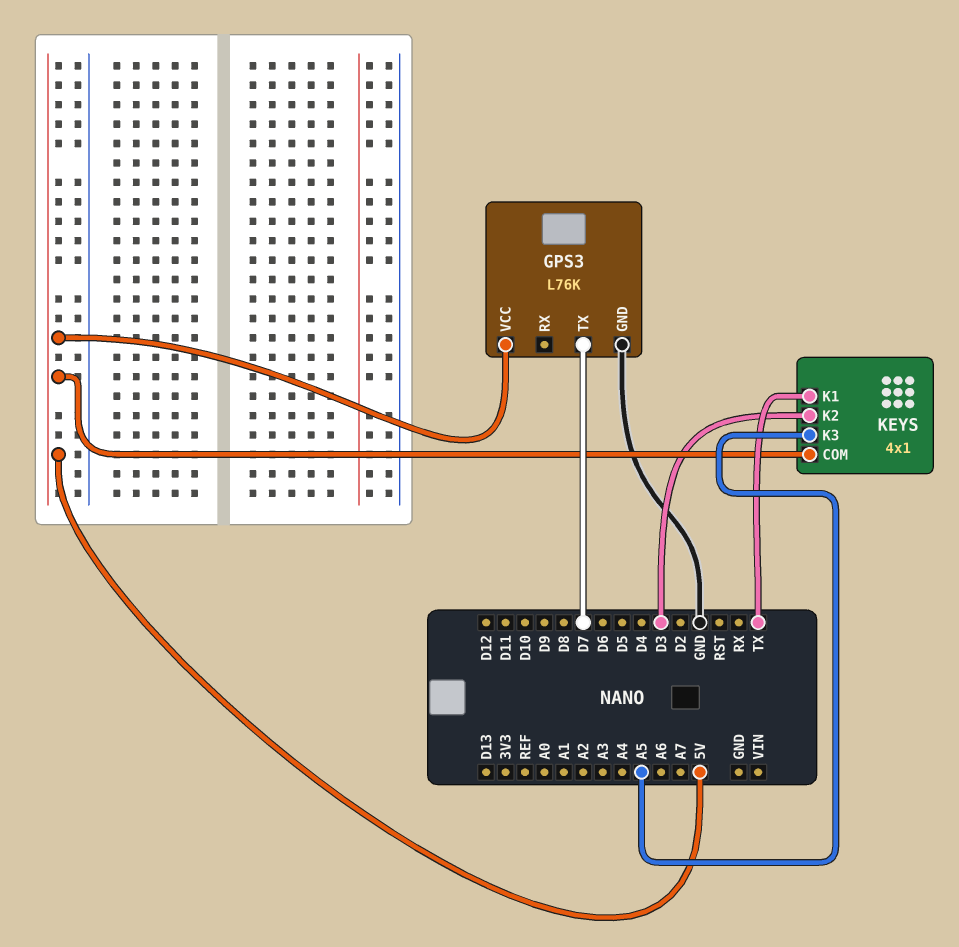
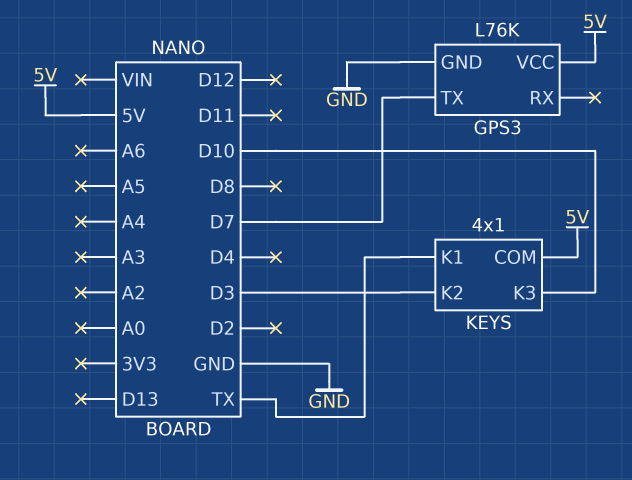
KEYS pin K3: A5 -> D10

